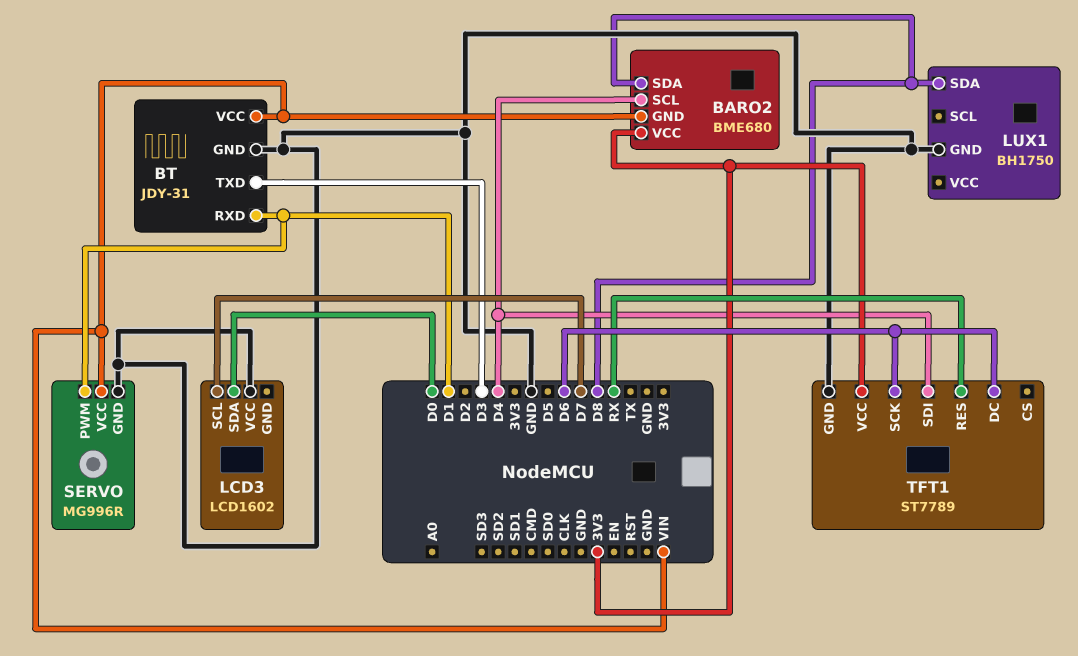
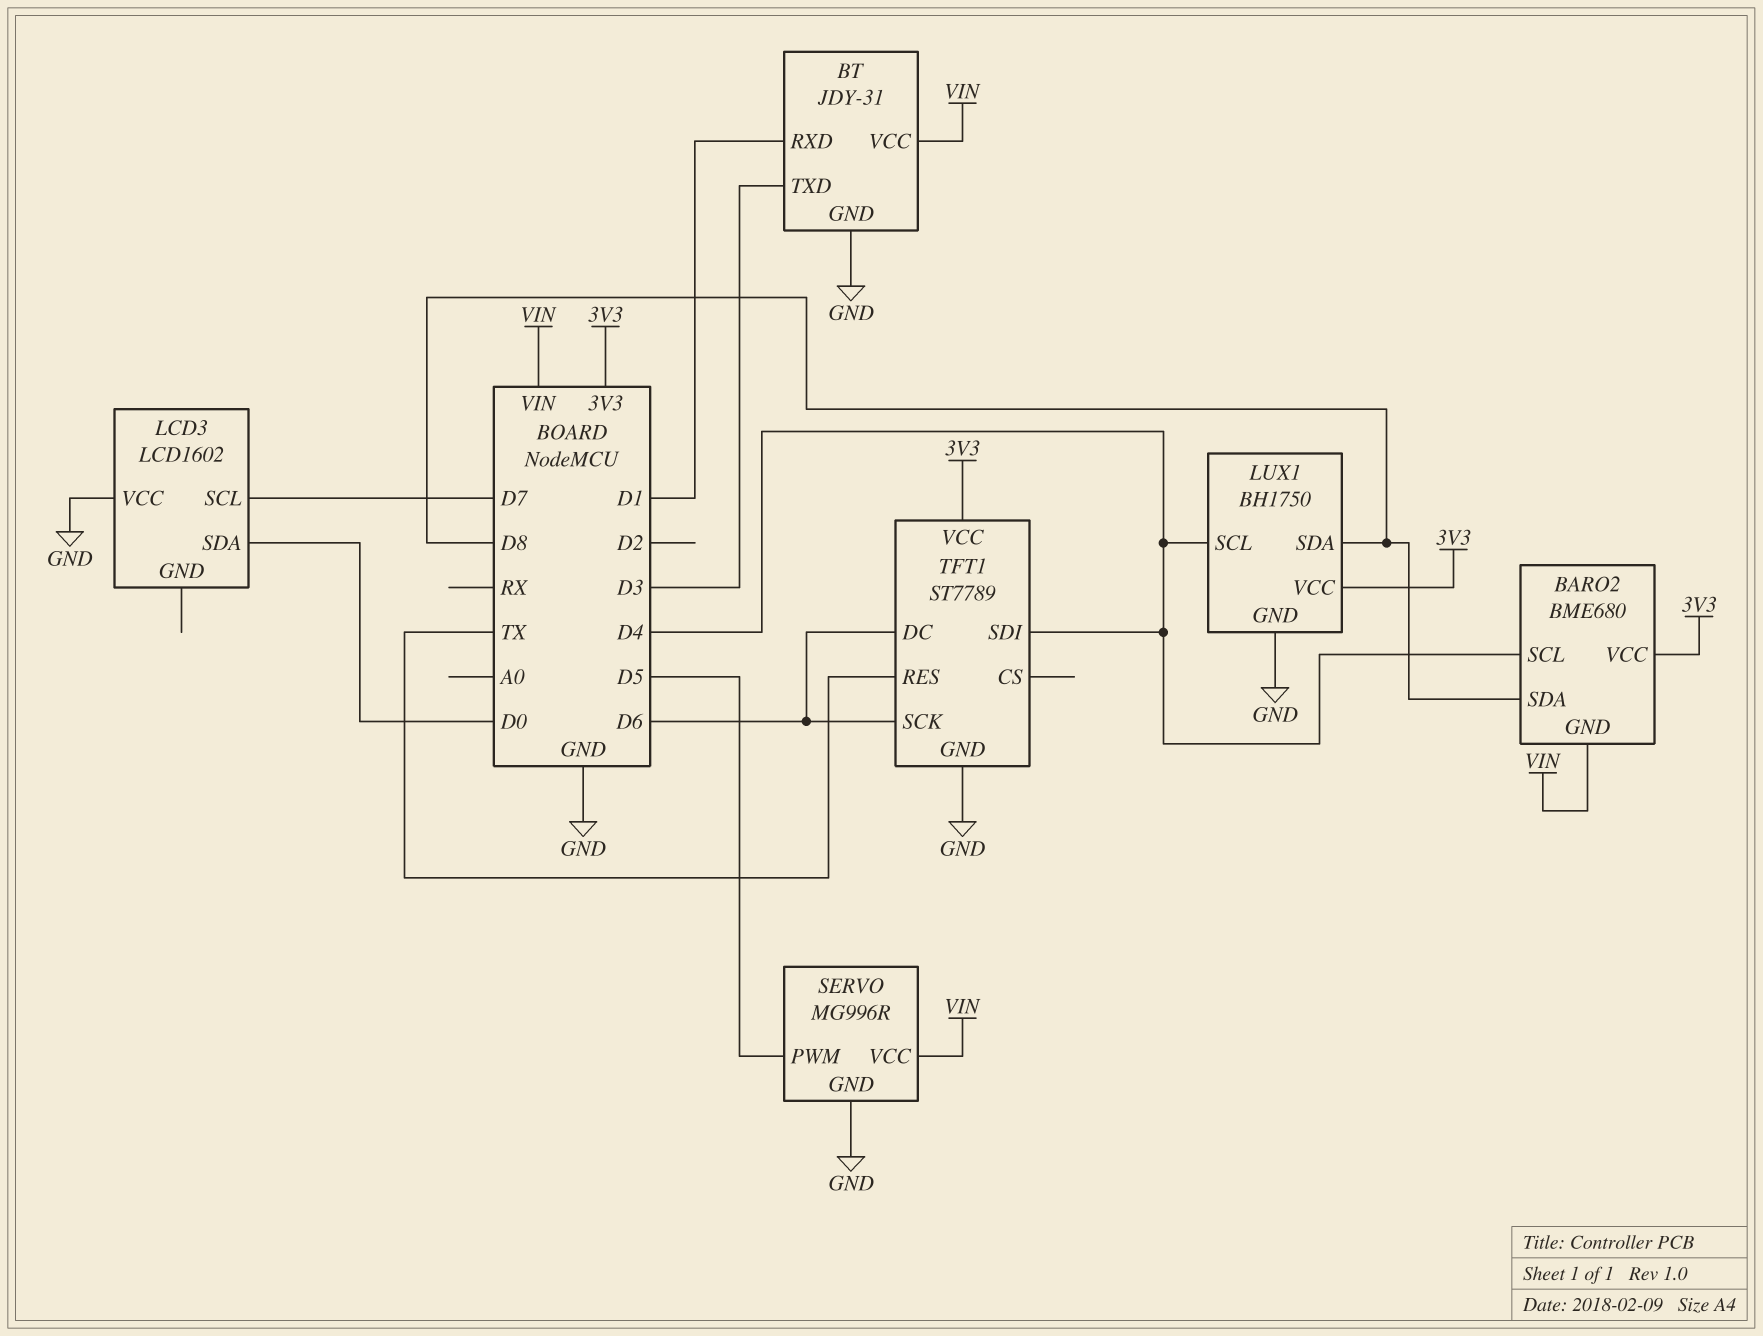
LUX1 pin SCL: none -> D4
LUX1 pin VCC: none -> 3V3
SERVO pin PWM: D1 -> D5
TFT1 pin RES: RX -> TX

